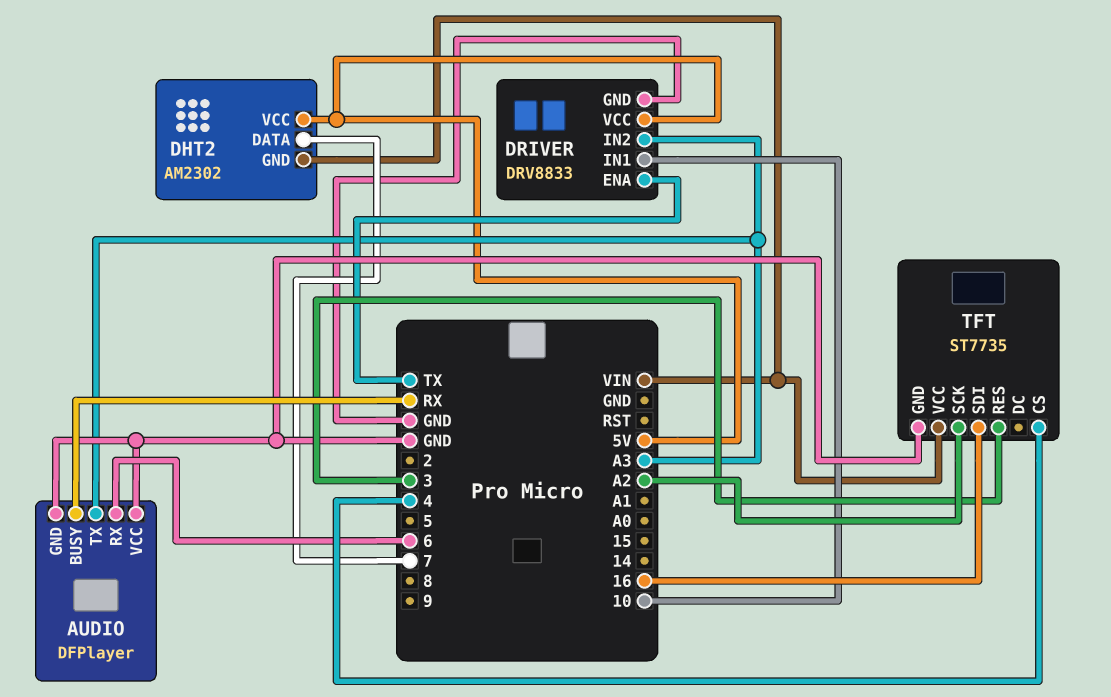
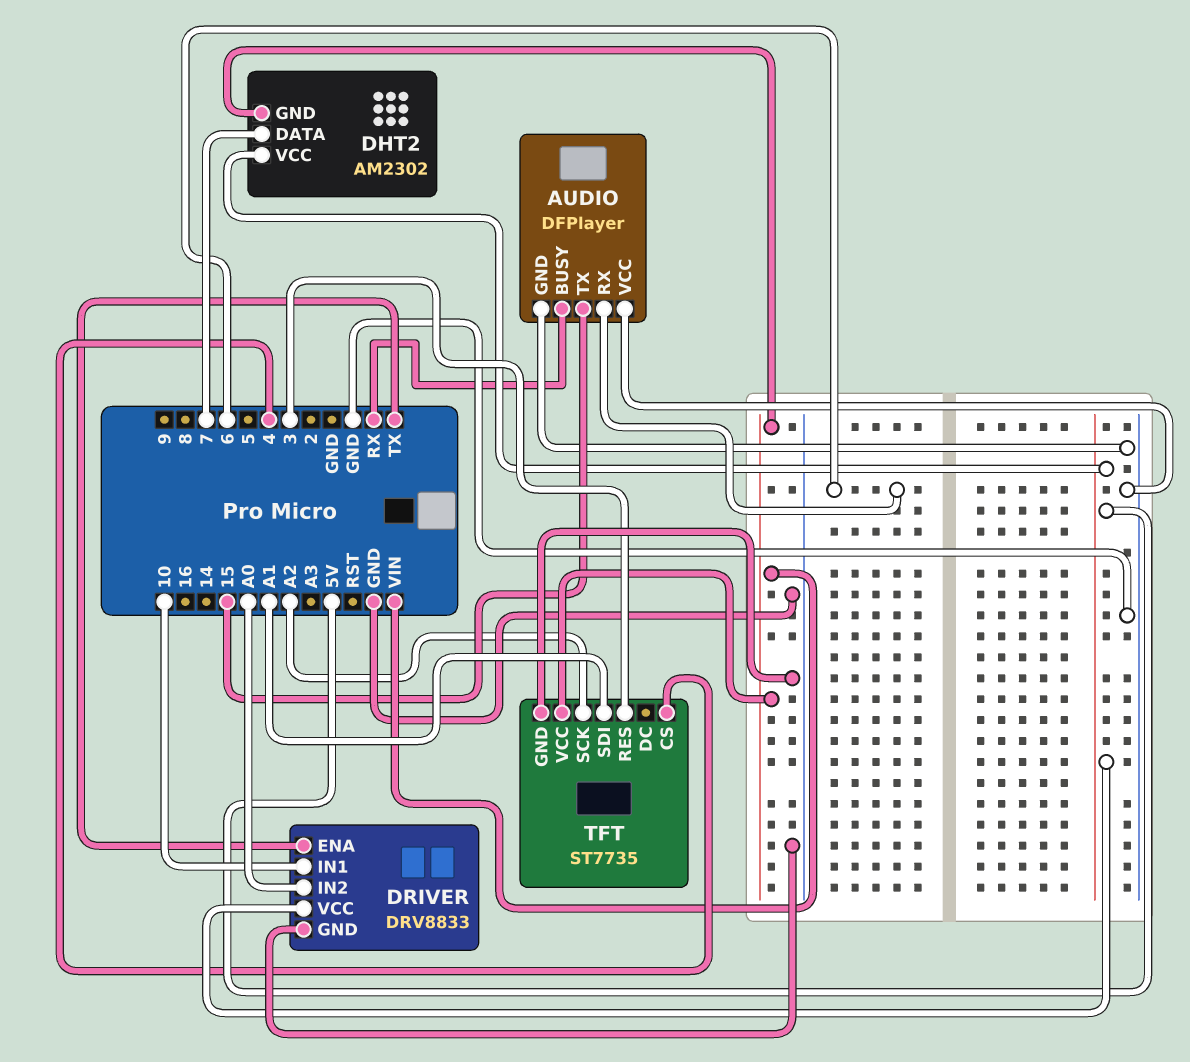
AUDIO pin TX: A3 -> 15
DRIVER pin IN2: A3 -> A0
TFT pin SDI: 16 -> A1

